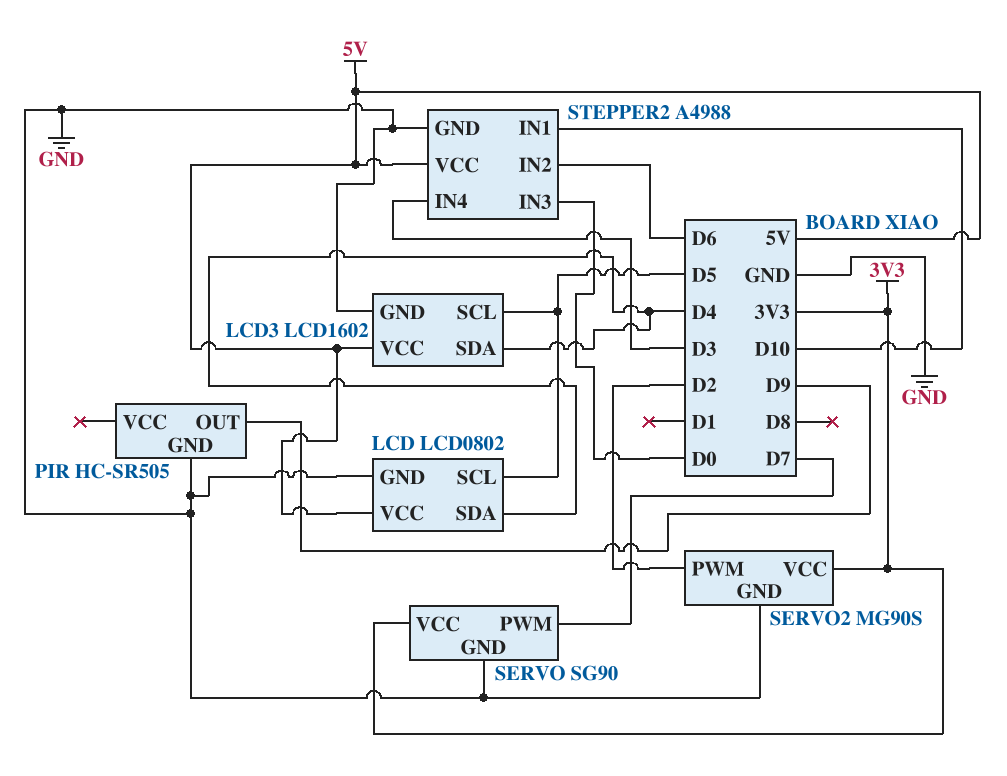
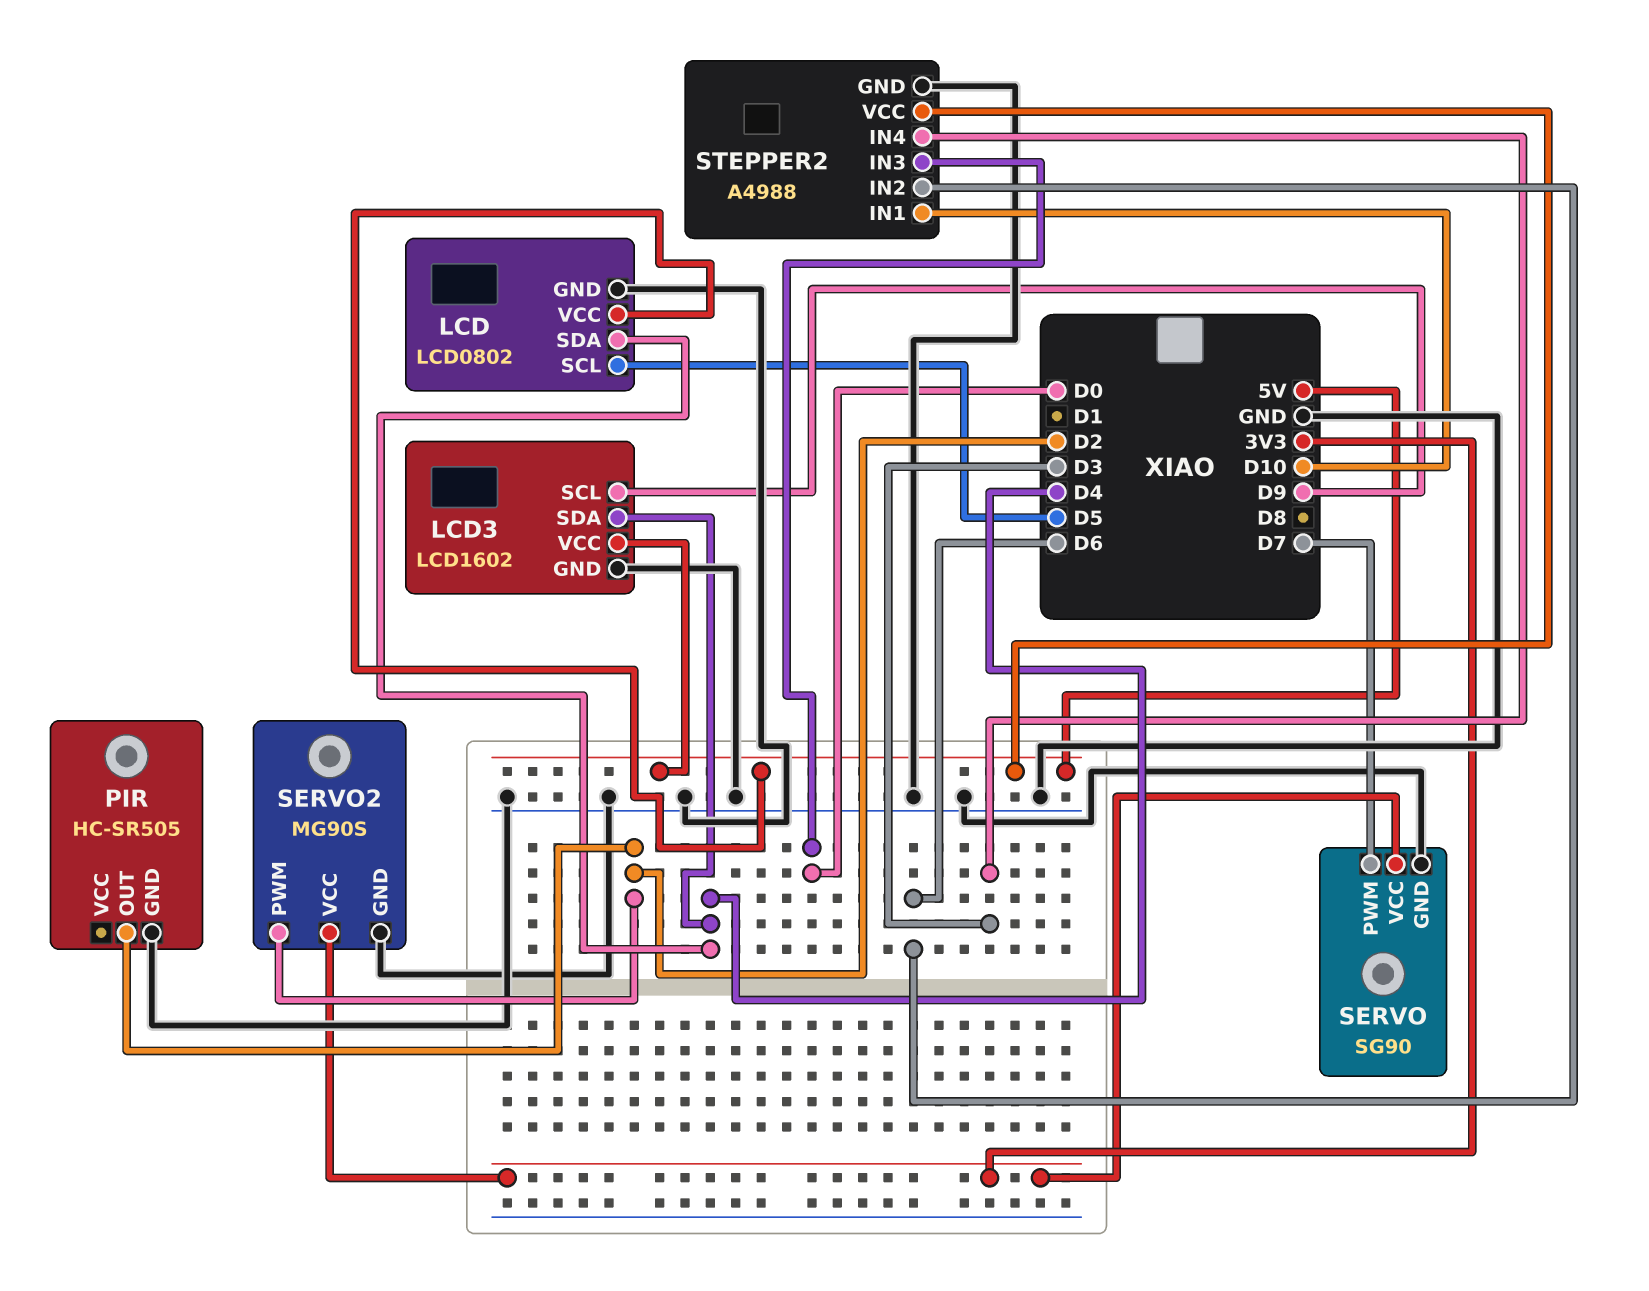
LCD3 pin SCL: D5 -> D9
PIR pin OUT: D9 -> D2

